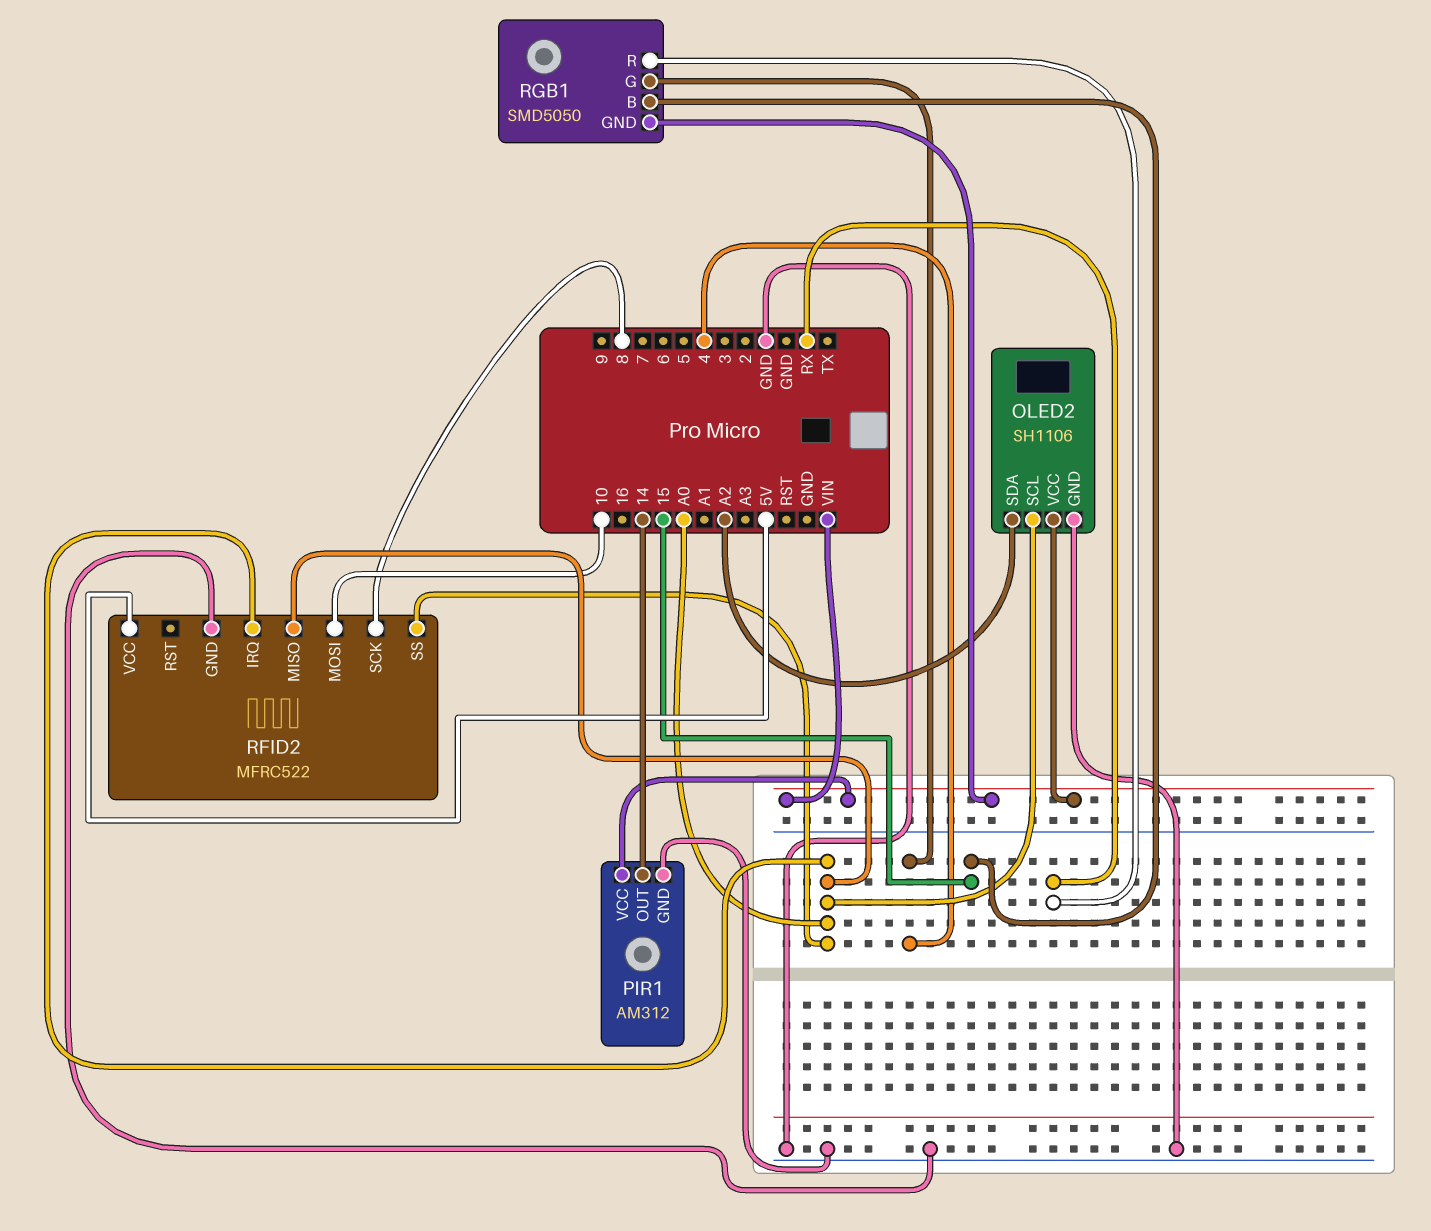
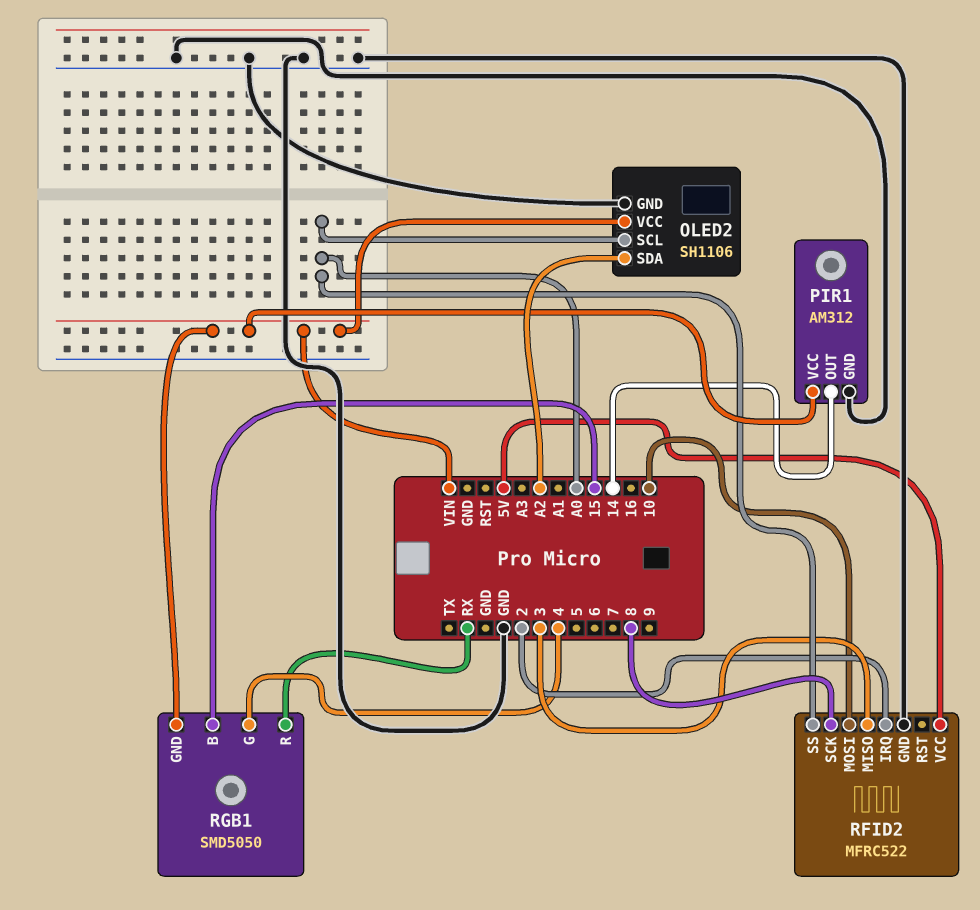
RFID2 pin IRQ: A0 -> 2
RFID2 pin MISO: A0 -> 3

